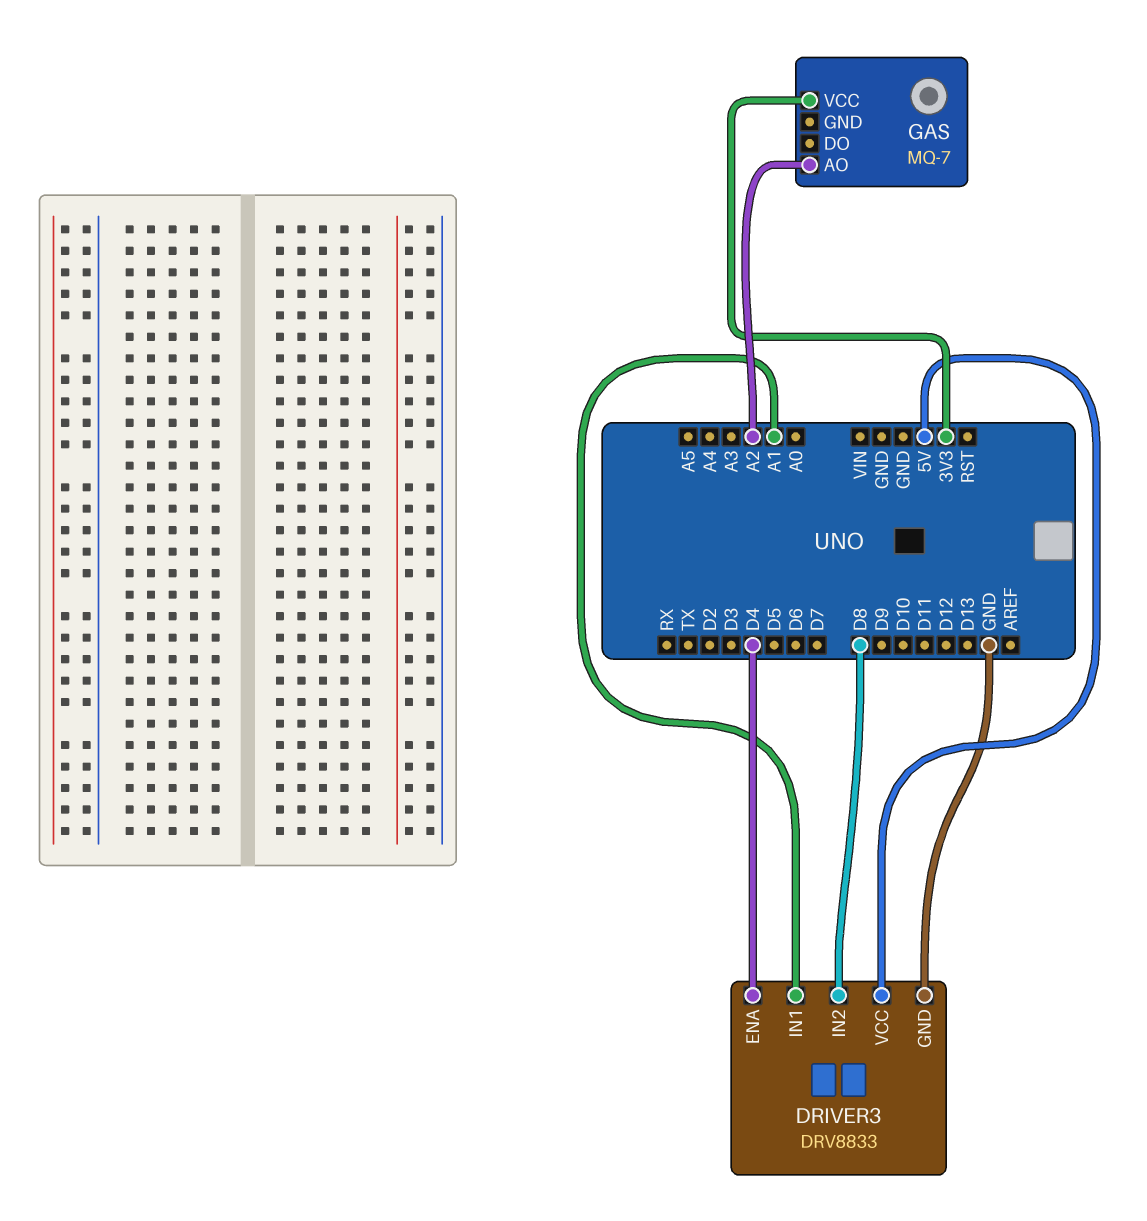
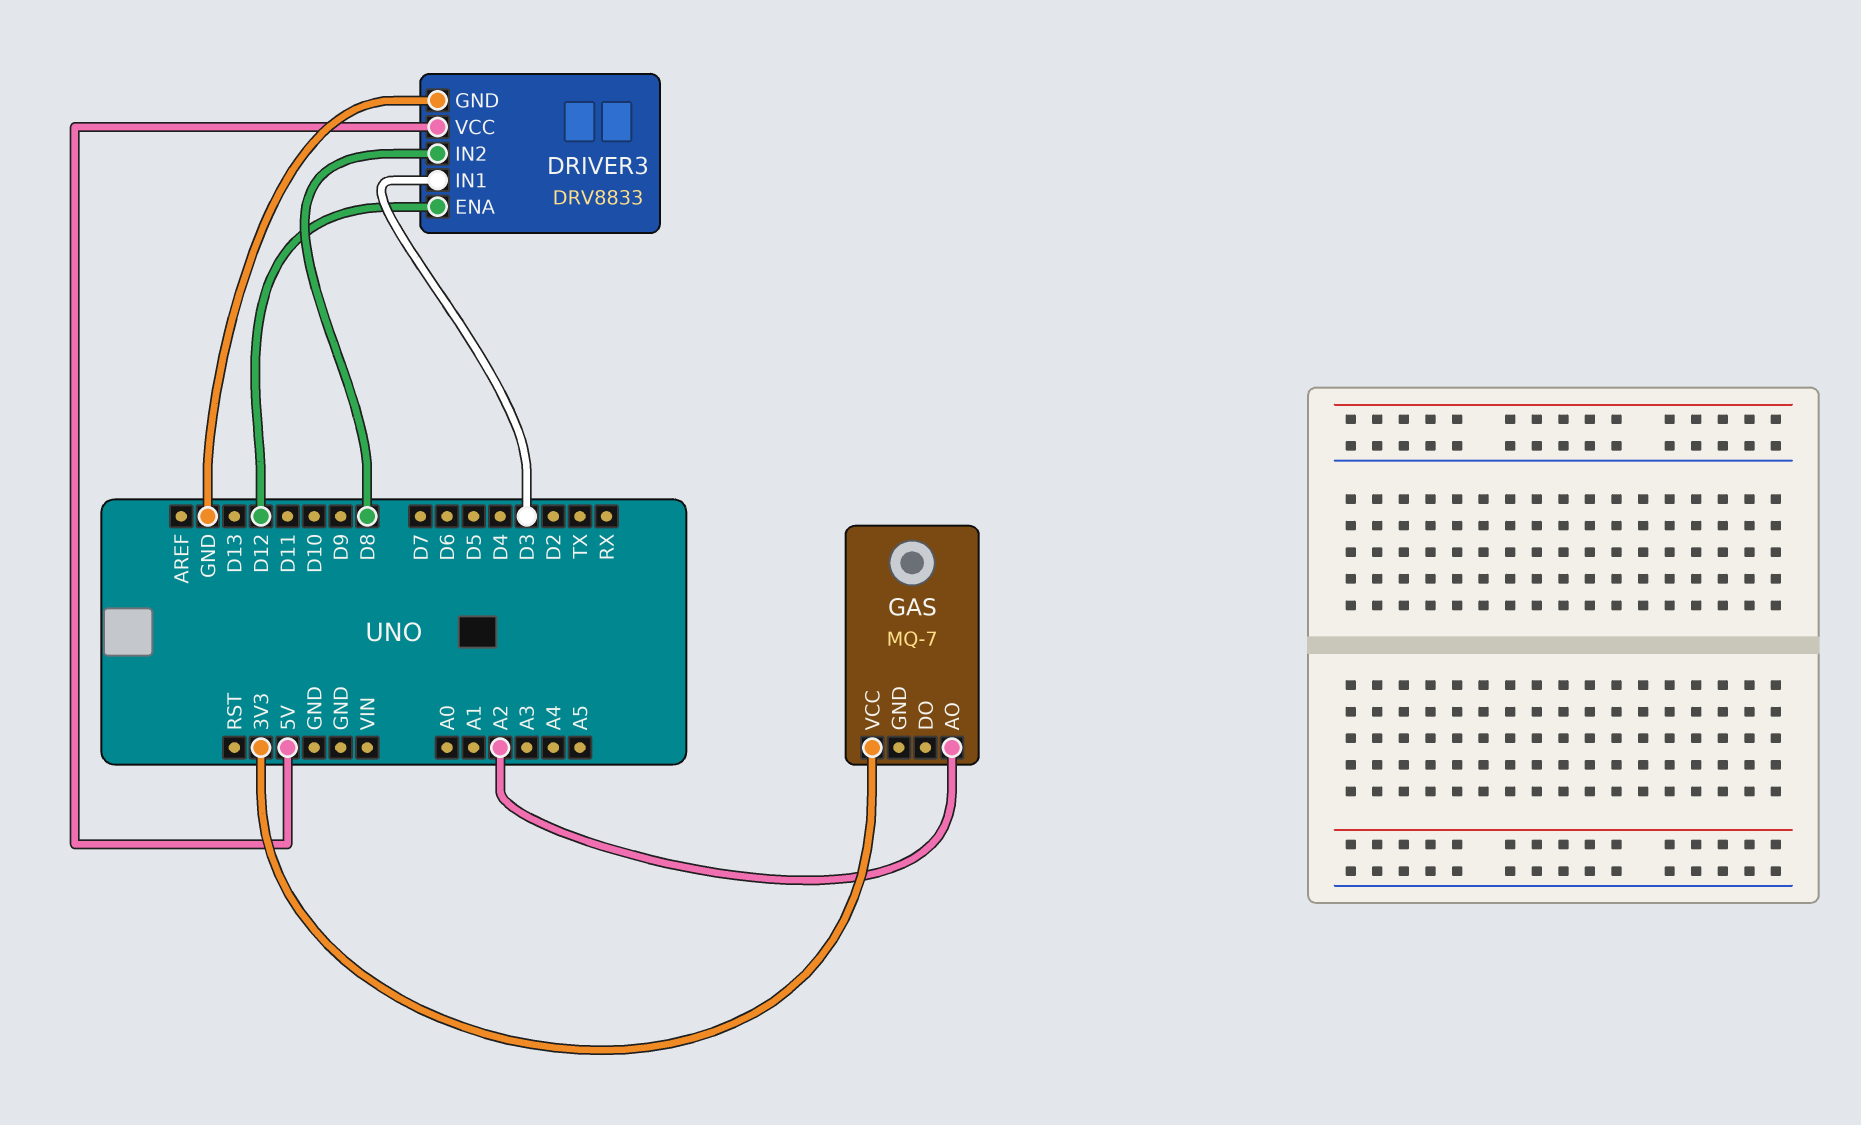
DRIVER3 pin ENA: D4 -> D12
DRIVER3 pin IN1: A1 -> D3

